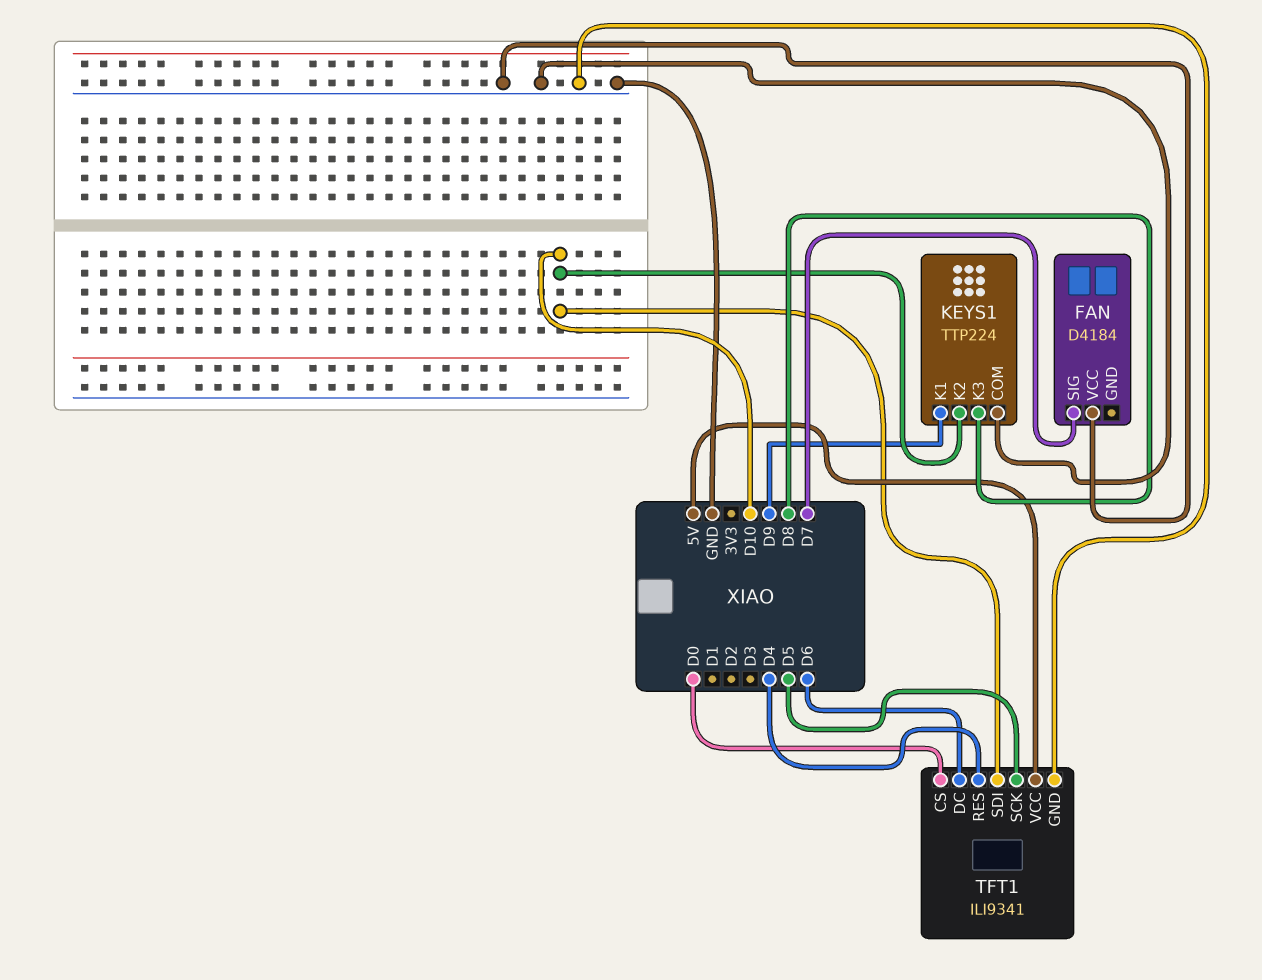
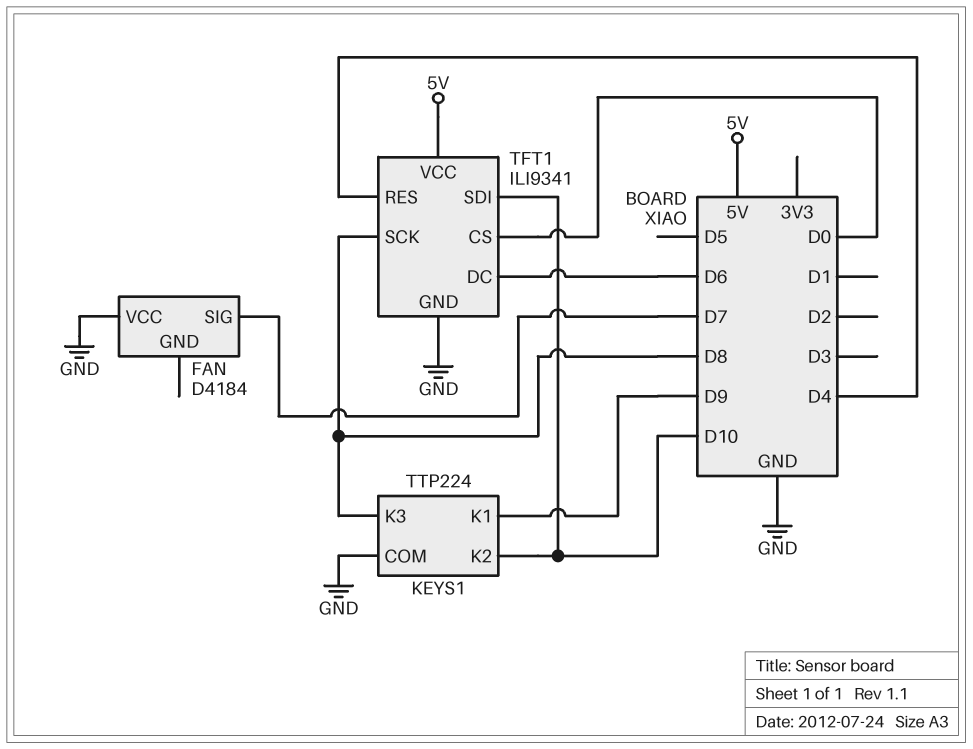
TFT1 pin SCK: D5 -> D8

